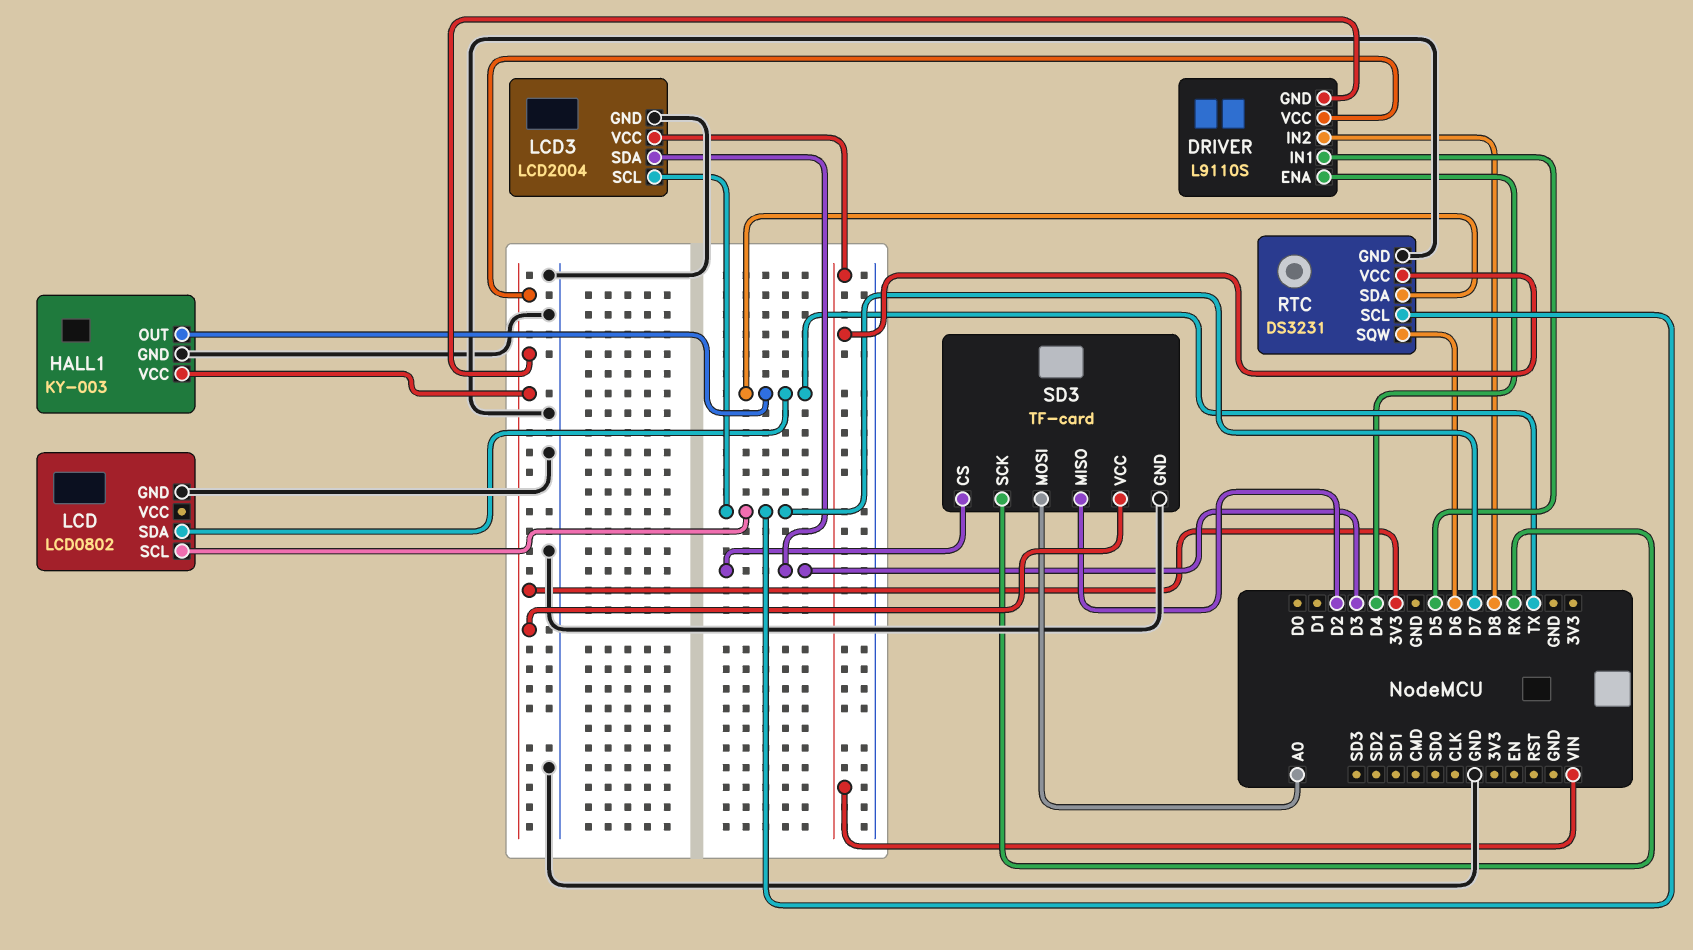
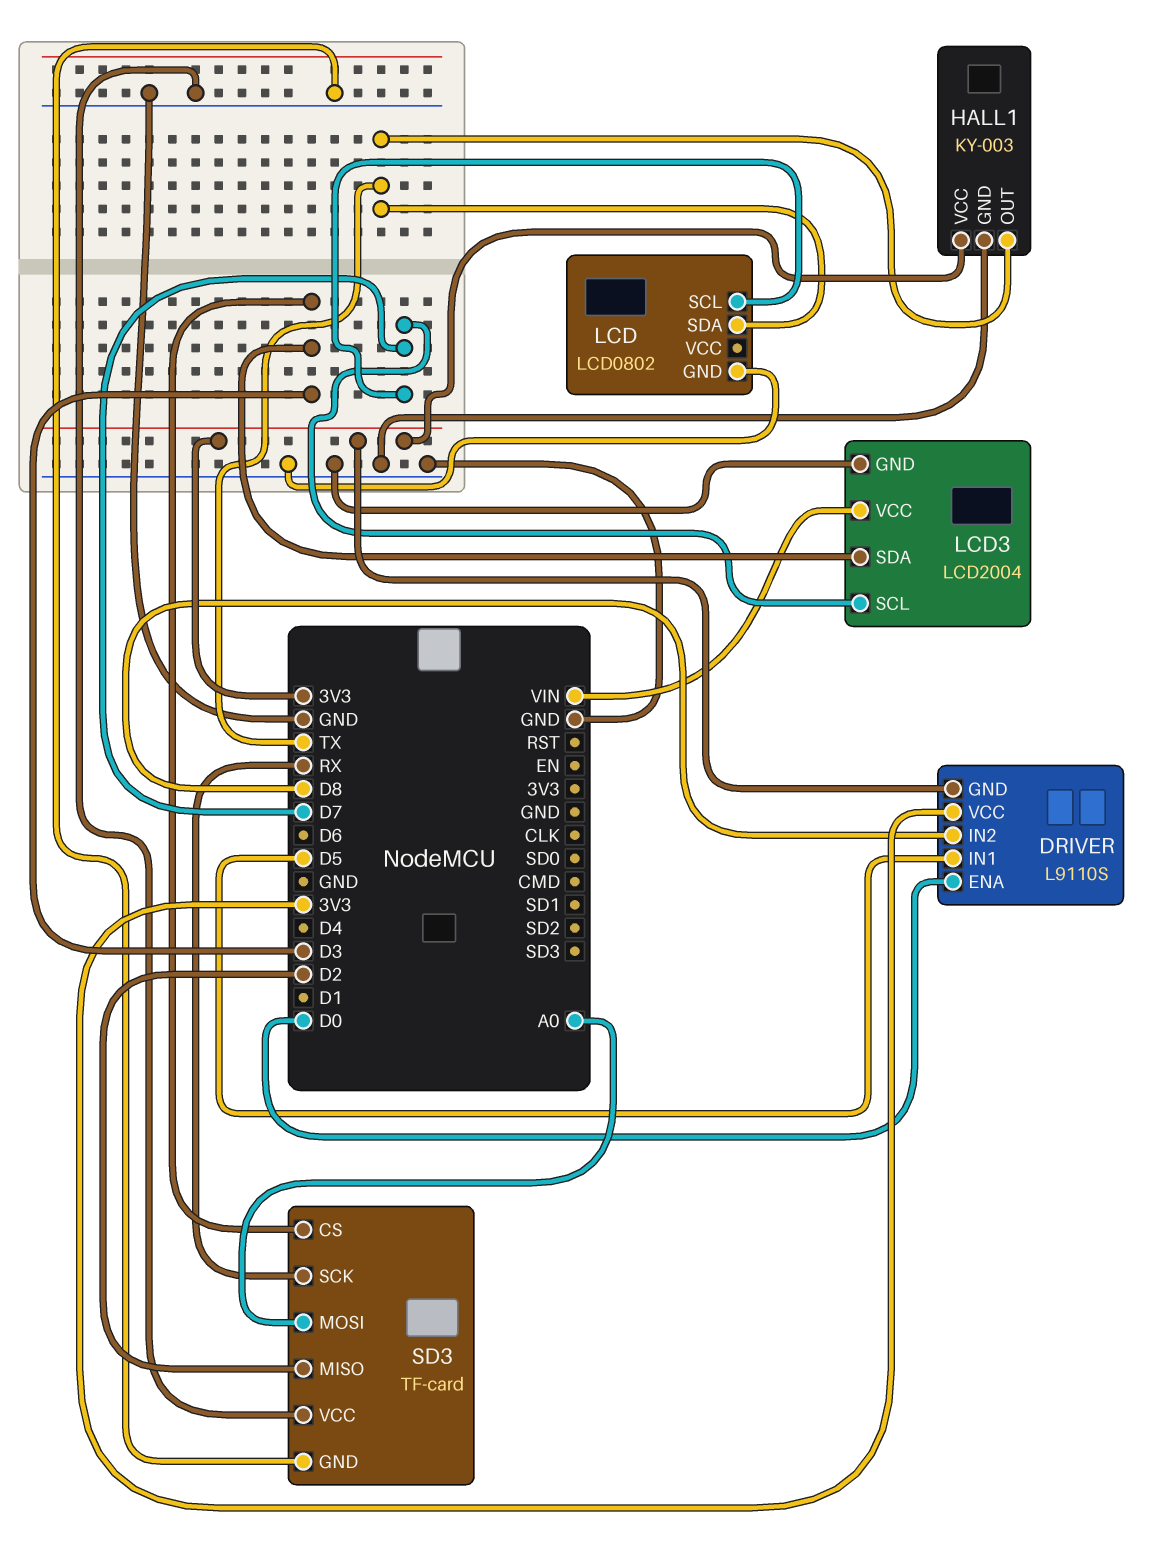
DRIVER pin ENA: D4 -> D0
RTC: DS3231 -> none
RTC pin GND: GND -> none
RTC pin SCL: D7 -> none
RTC pin SDA: TX -> none
RTC pin SQW: D6 -> none
RTC pin VCC: VIN -> none
SD3 pin VCC: 3V3 -> GND

